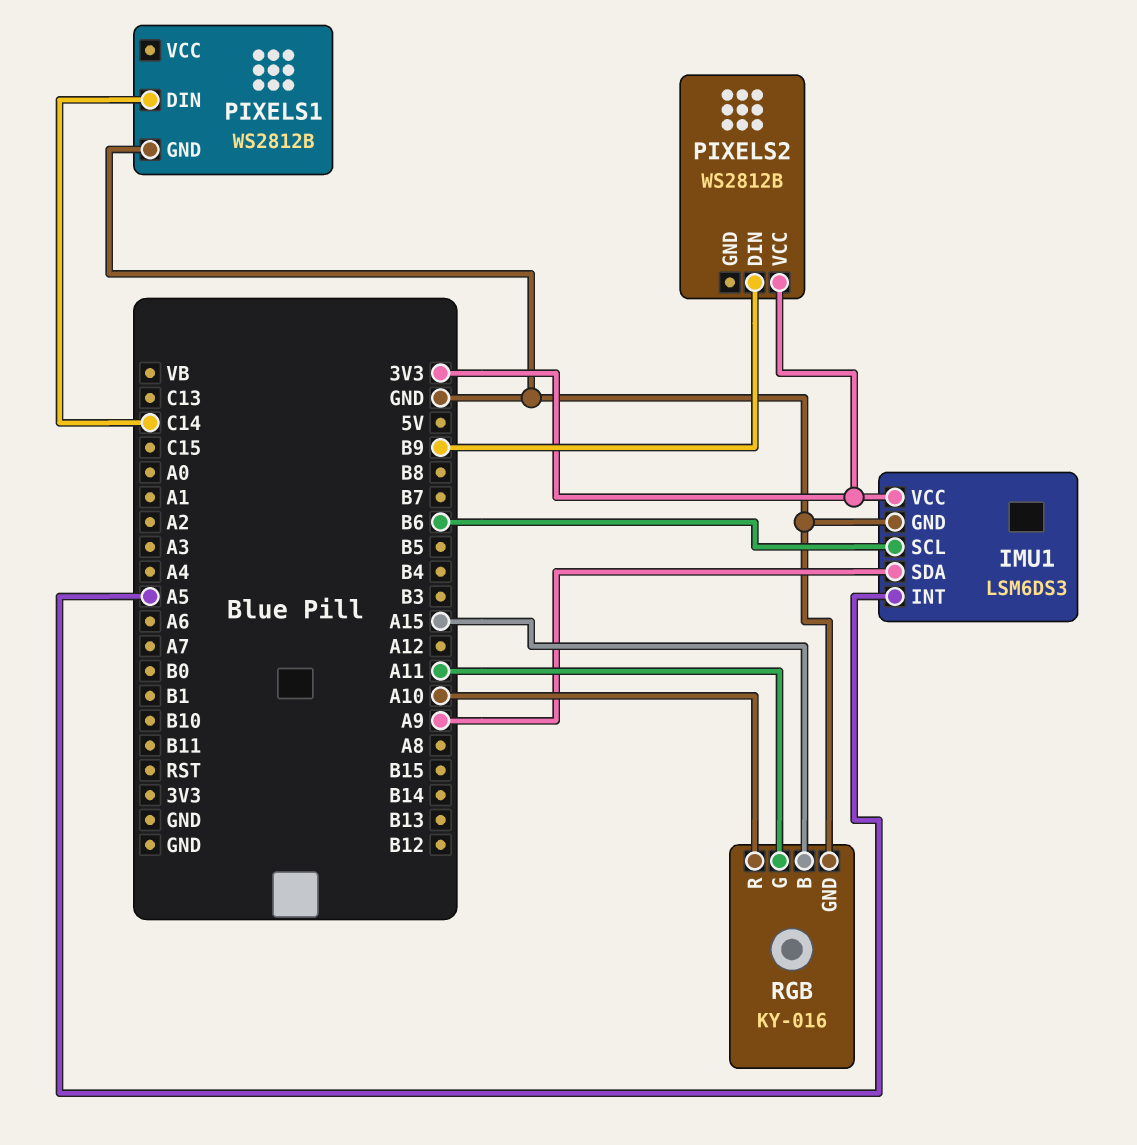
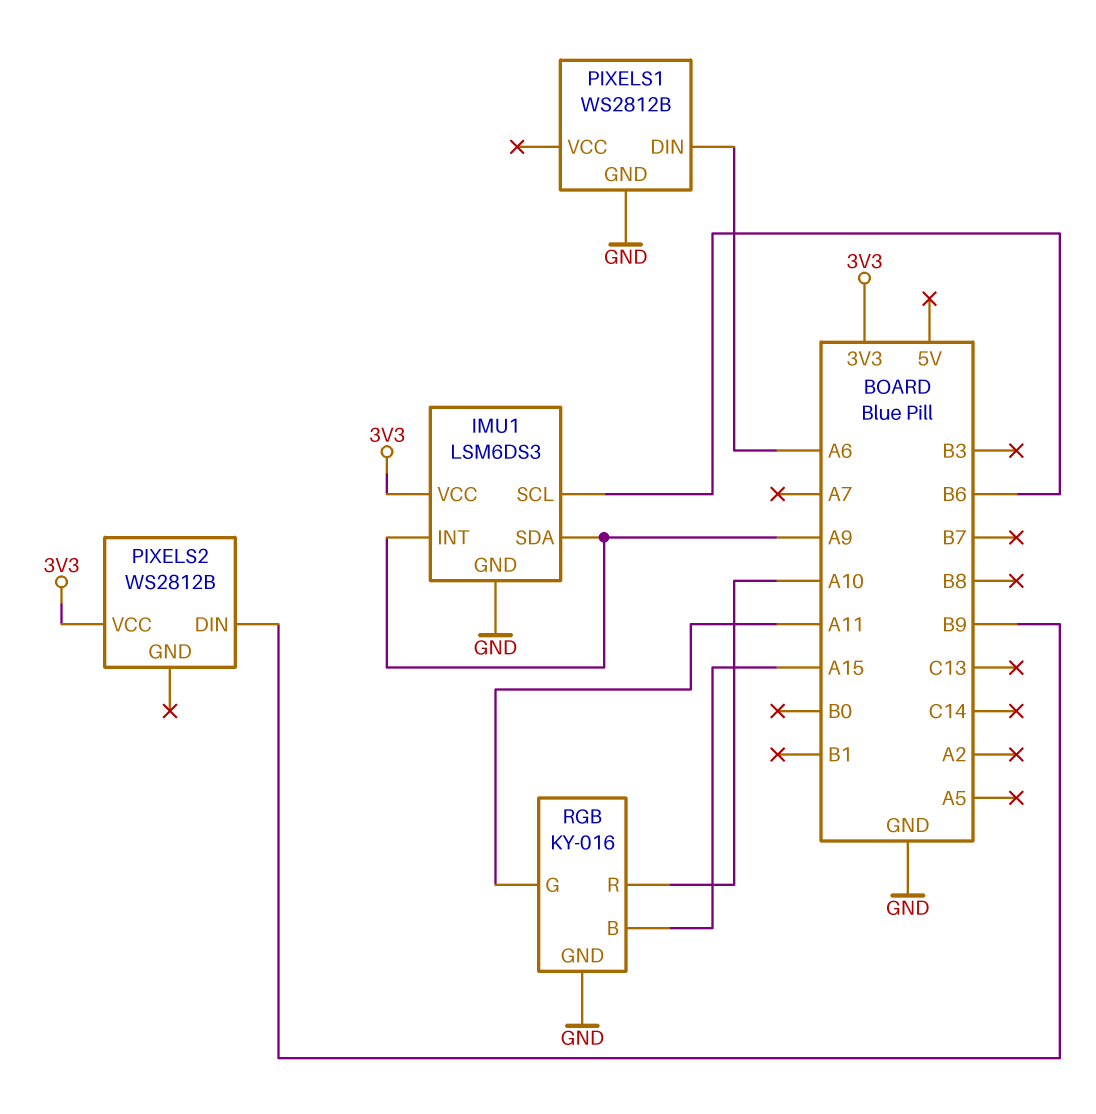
IMU1 pin INT: A5 -> A9
PIXELS1 pin DIN: C14 -> A6

